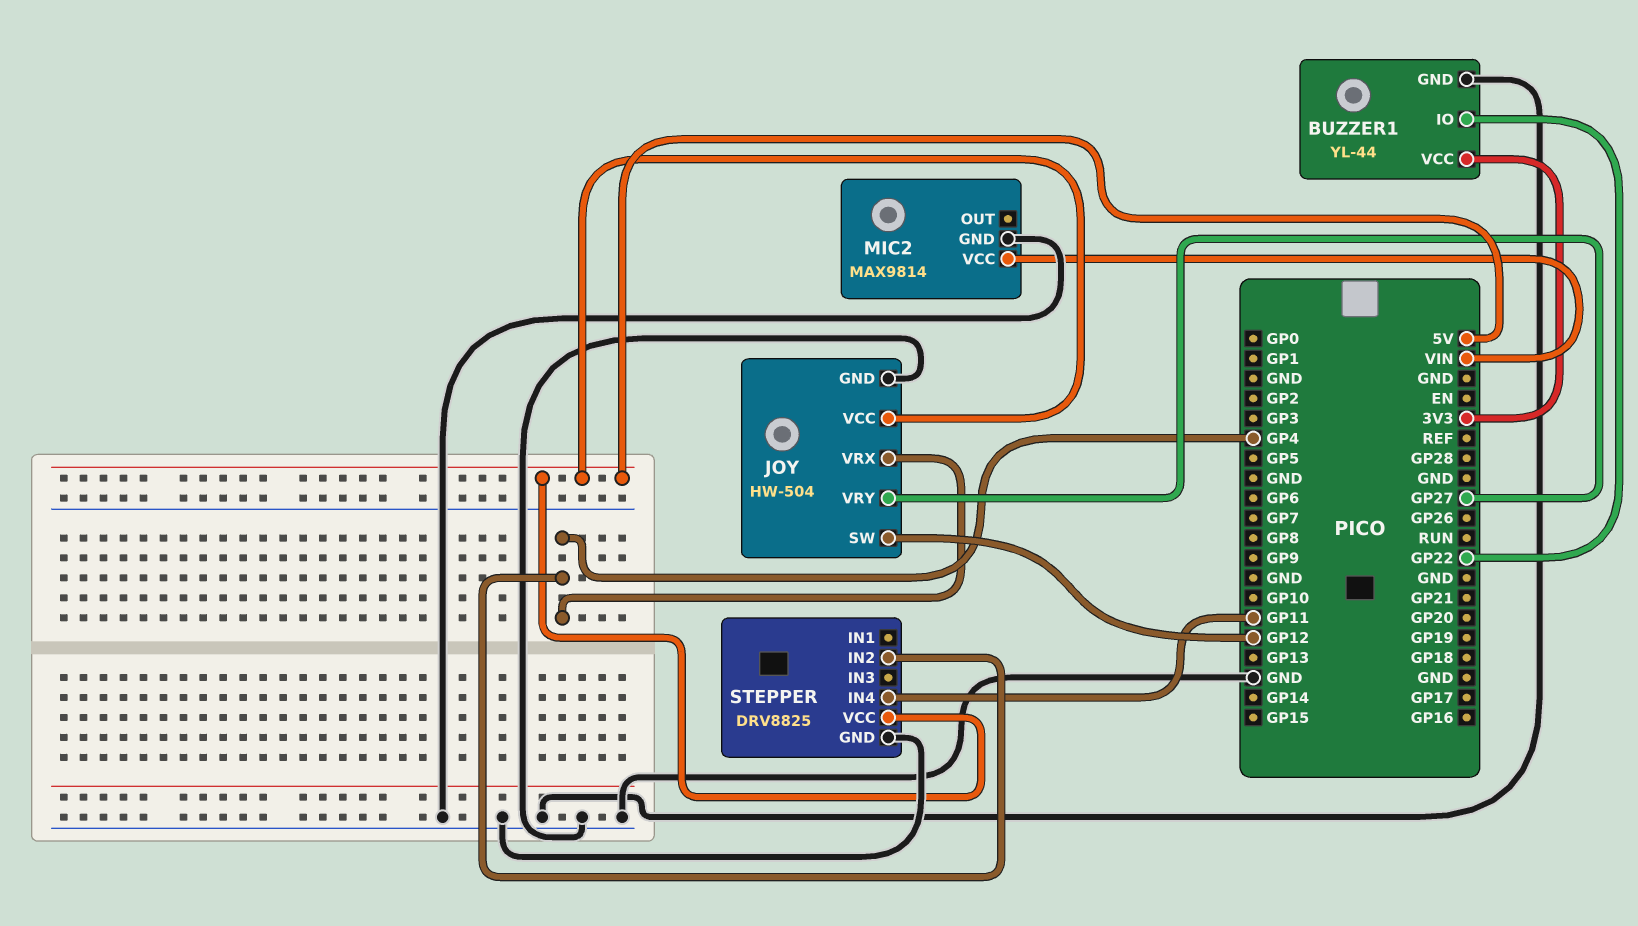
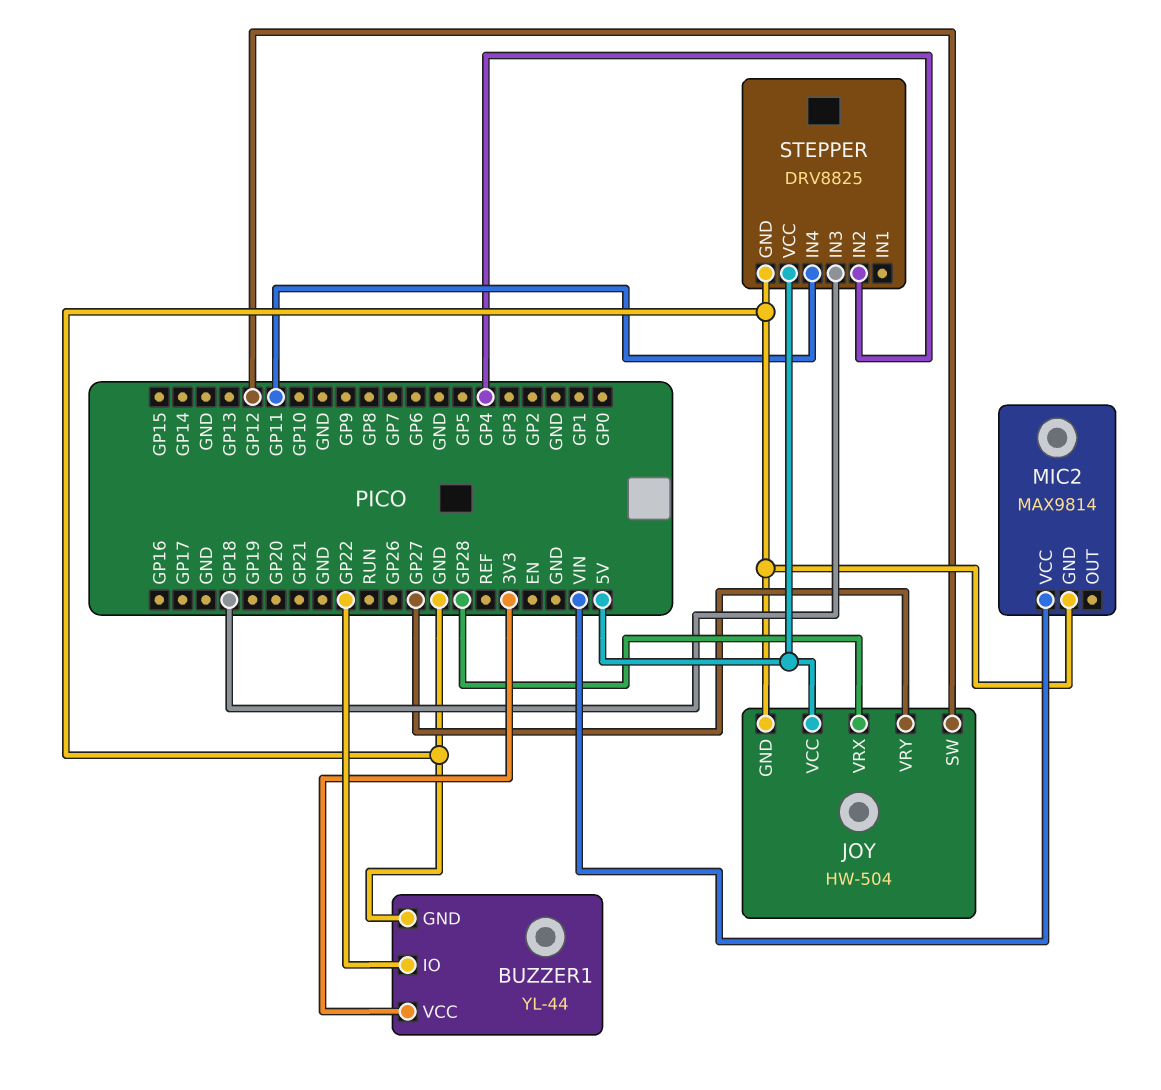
JOY pin VRX: GP4 -> GP28
STEPPER pin IN3: none -> GP18

